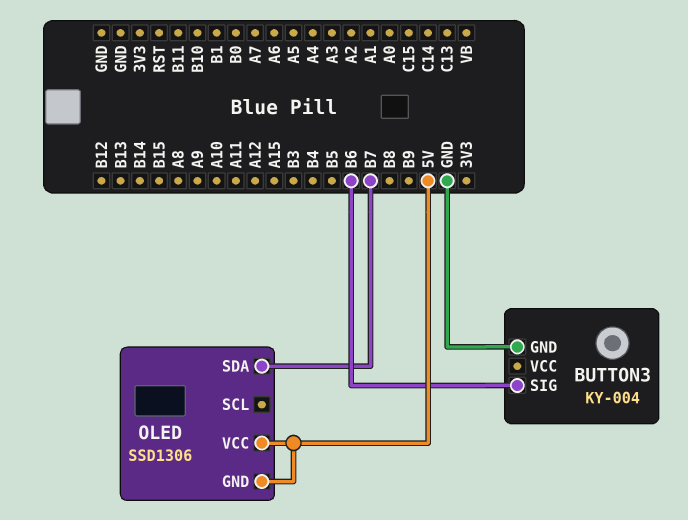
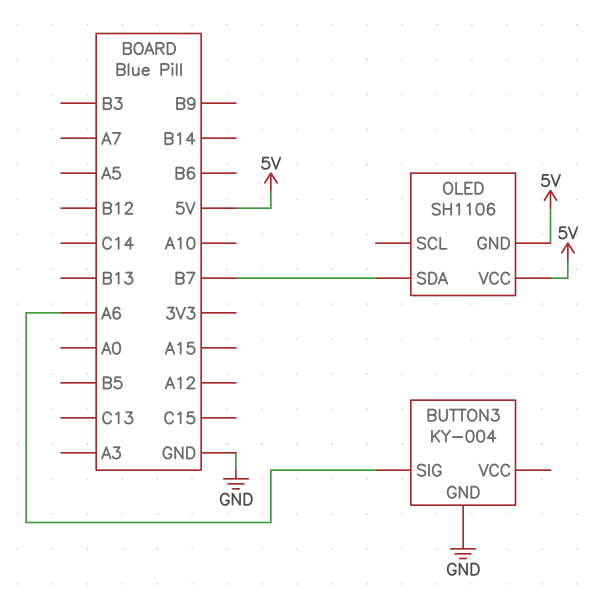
BUTTON3 pin SIG: B6 -> A6
OLED: SSD1306 -> SH1106

